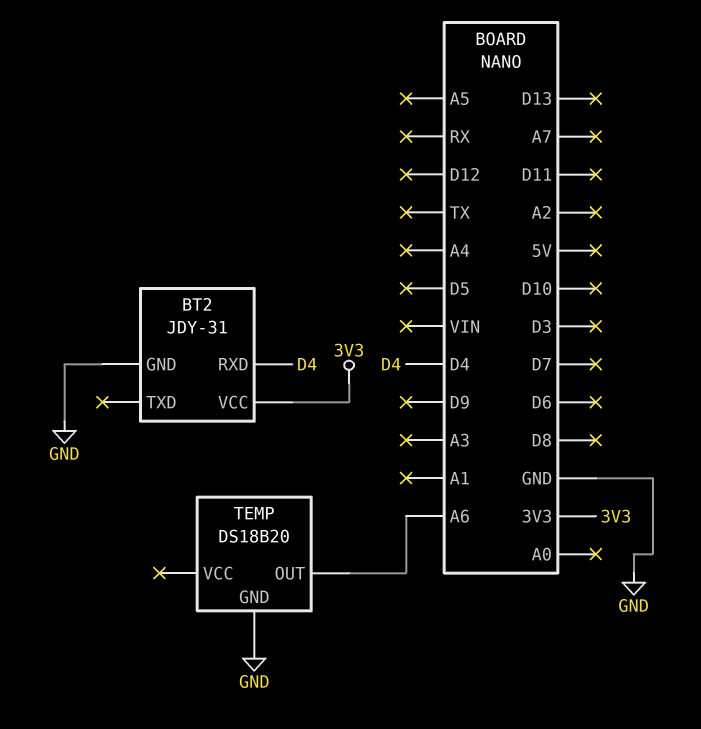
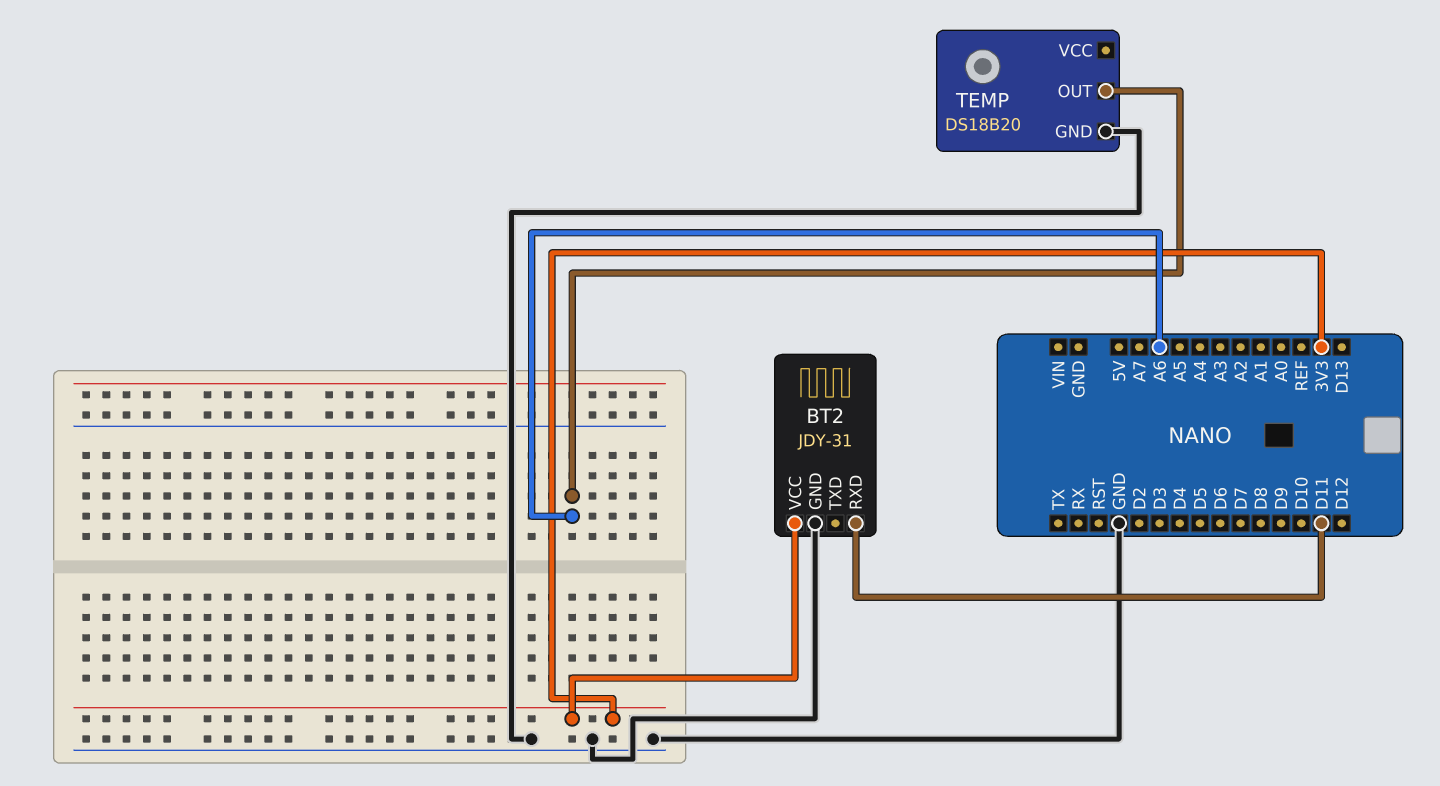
BT2 pin RXD: D4 -> D11

